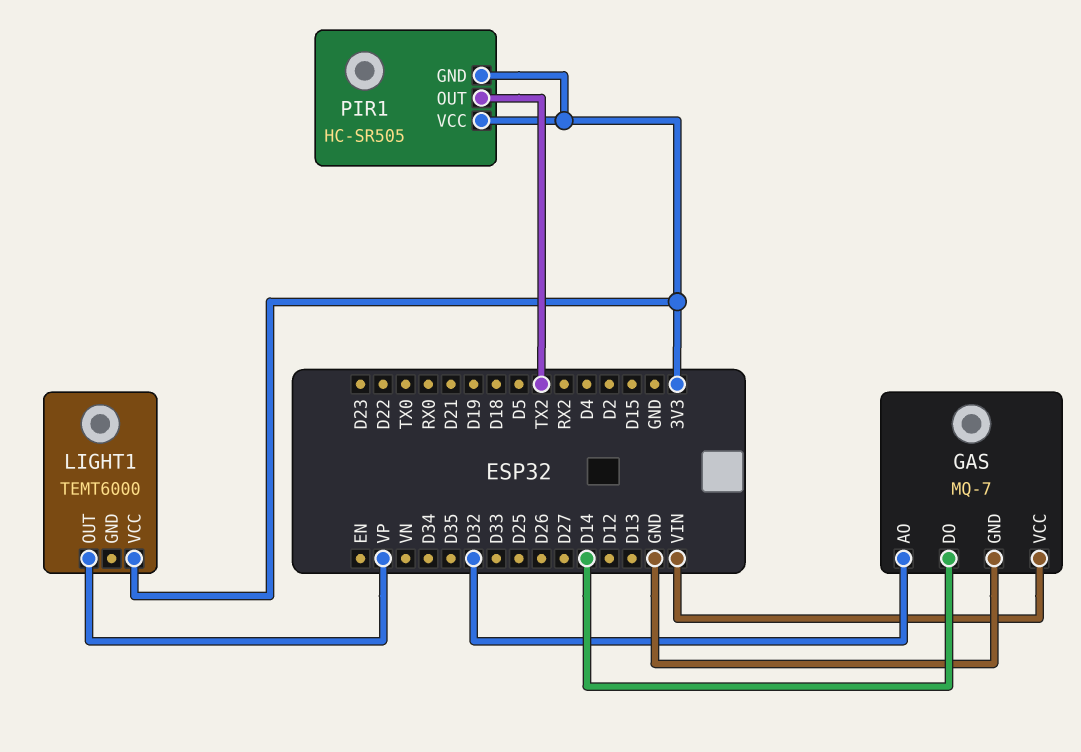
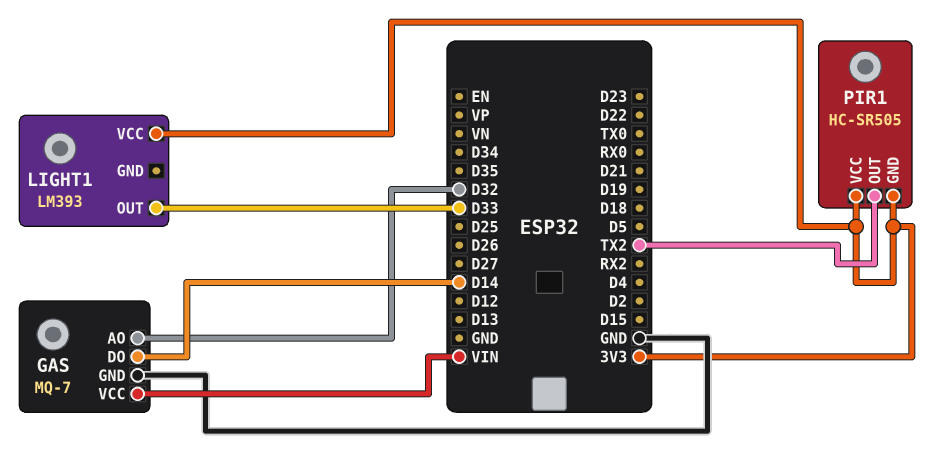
LIGHT1: TEMT6000 -> LM393
LIGHT1 pin OUT: VP -> D33

